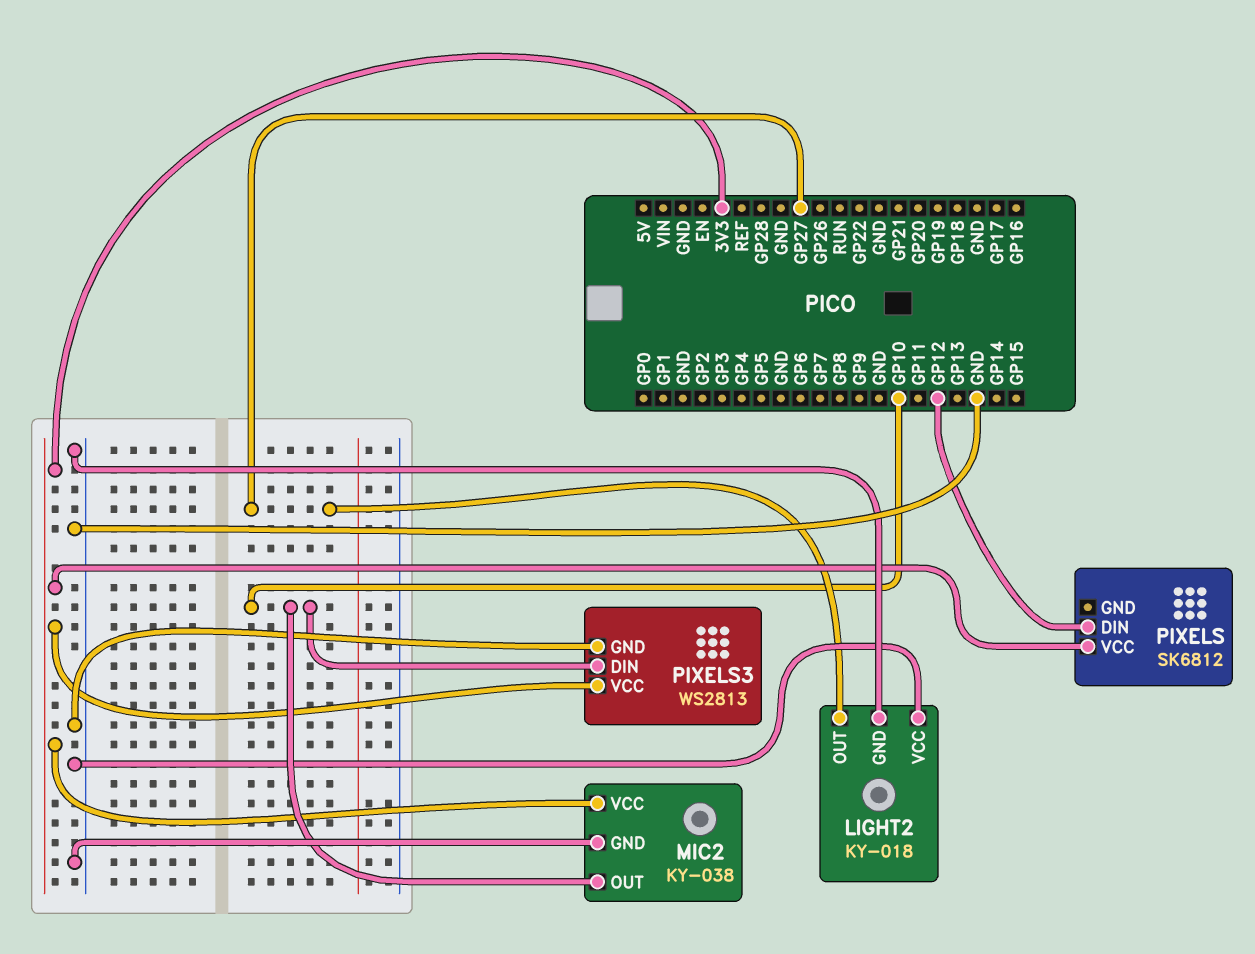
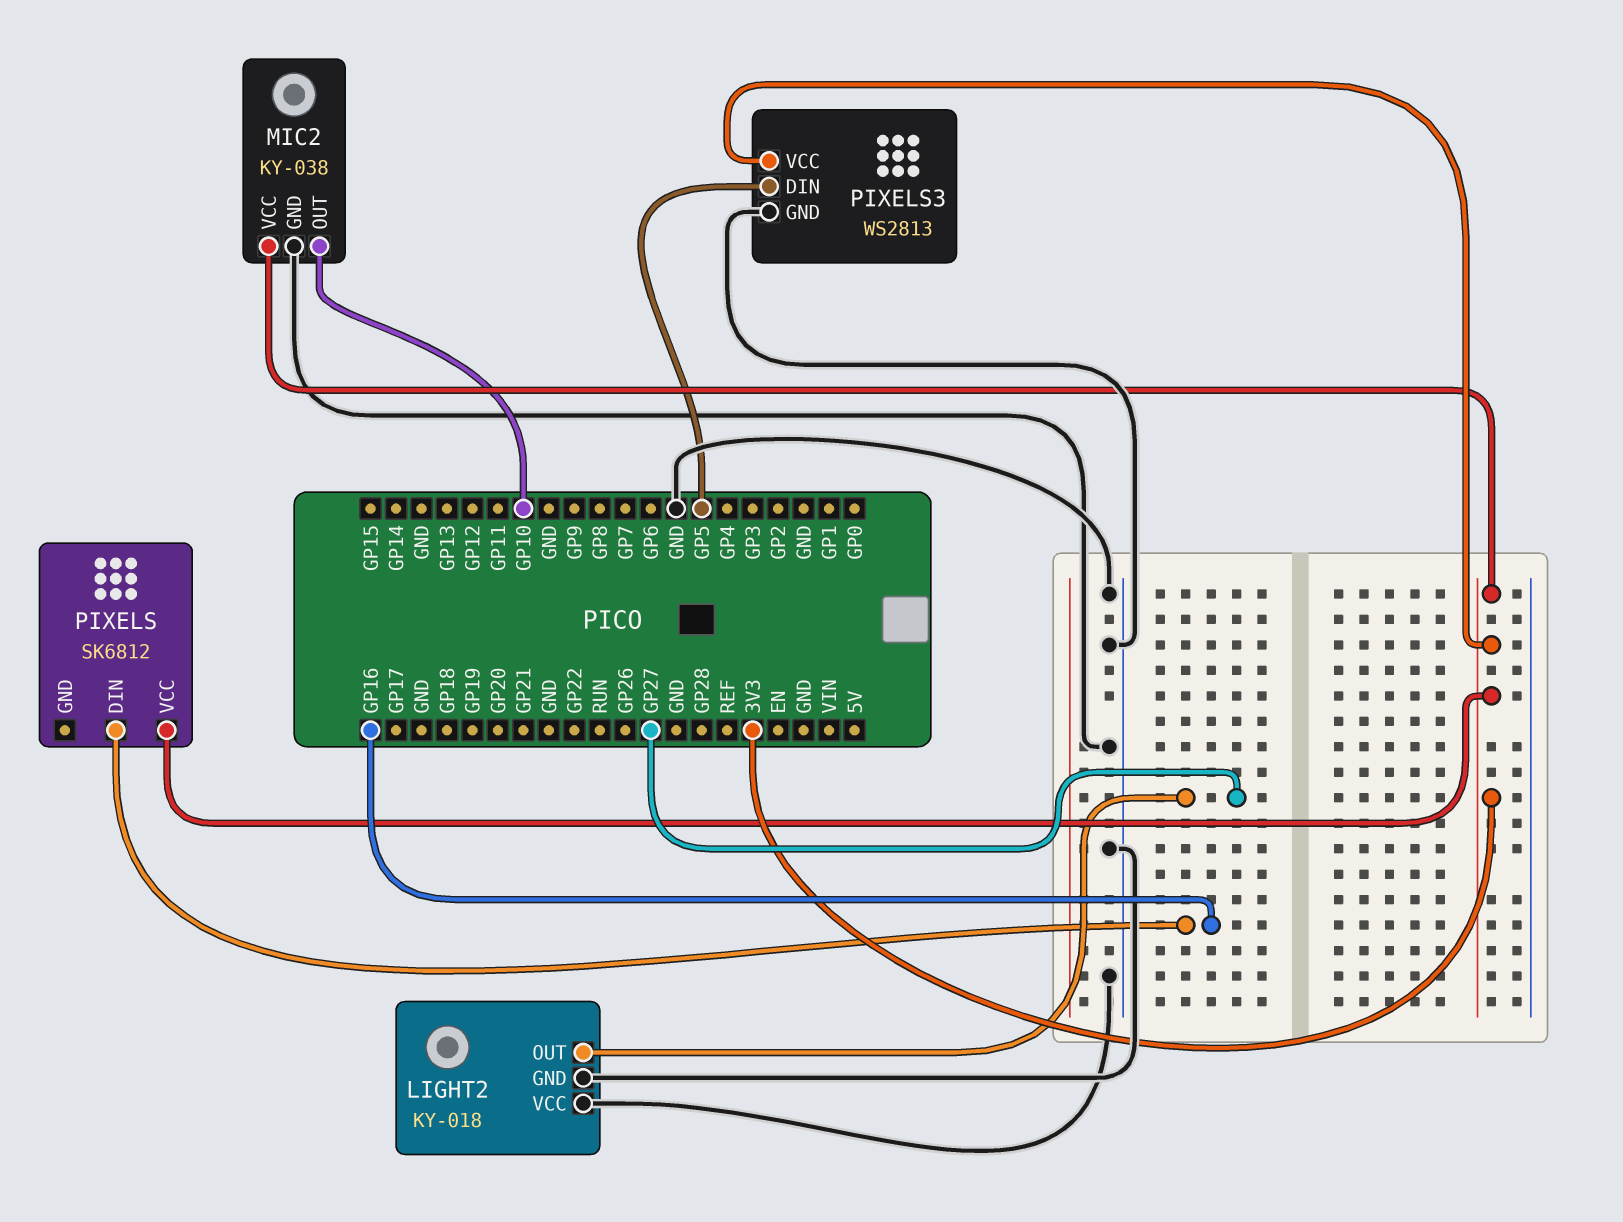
PIXELS pin DIN: GP12 -> GP16
PIXELS3 pin DIN: GP10 -> GP5

